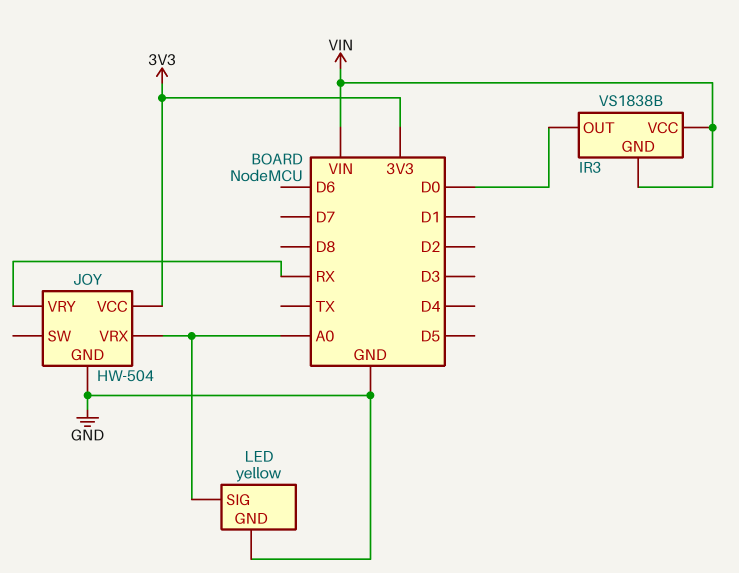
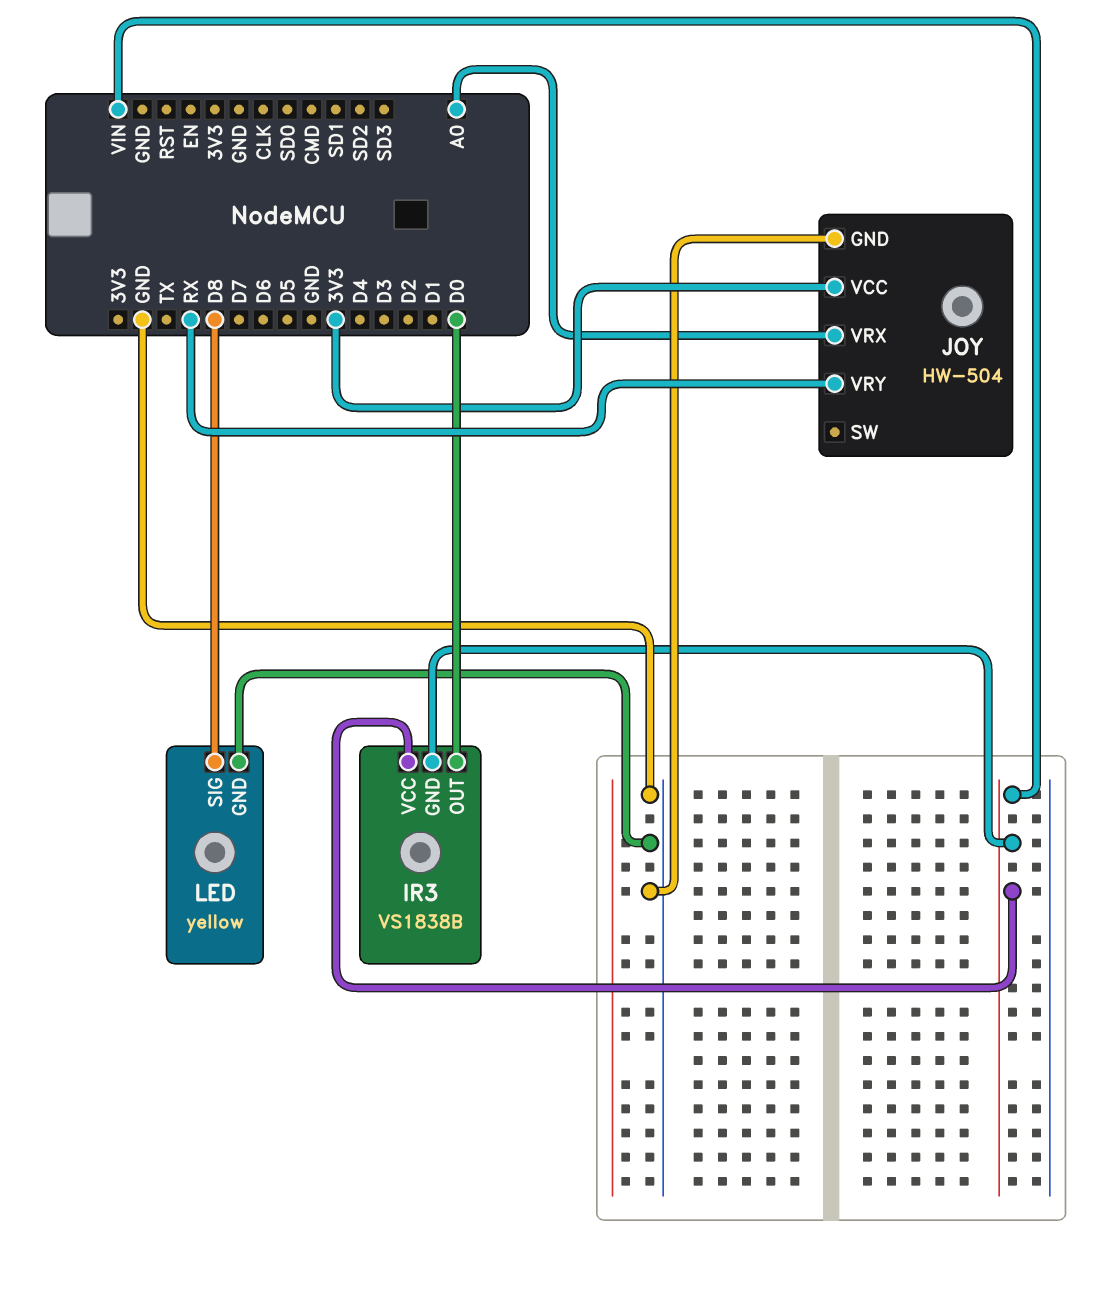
LED pin SIG: A0 -> D8

